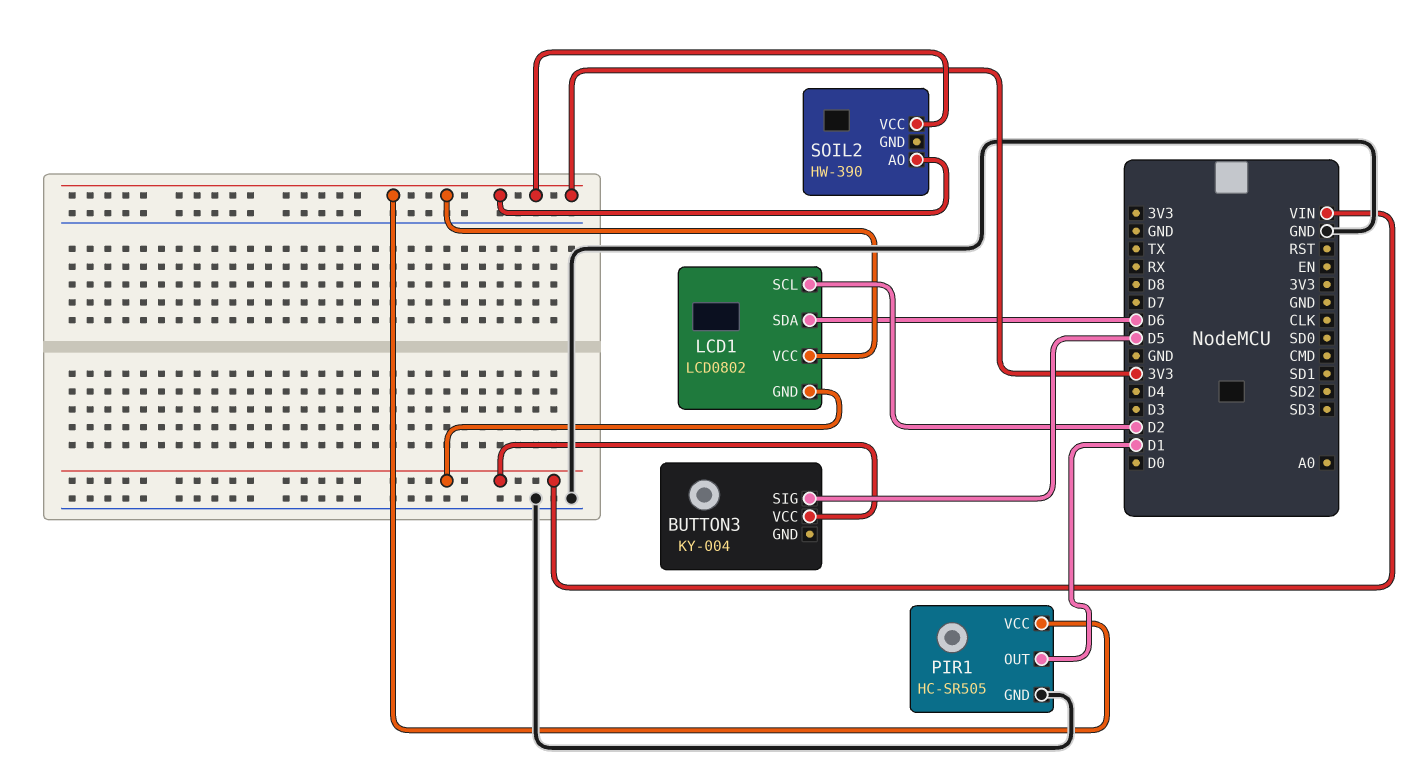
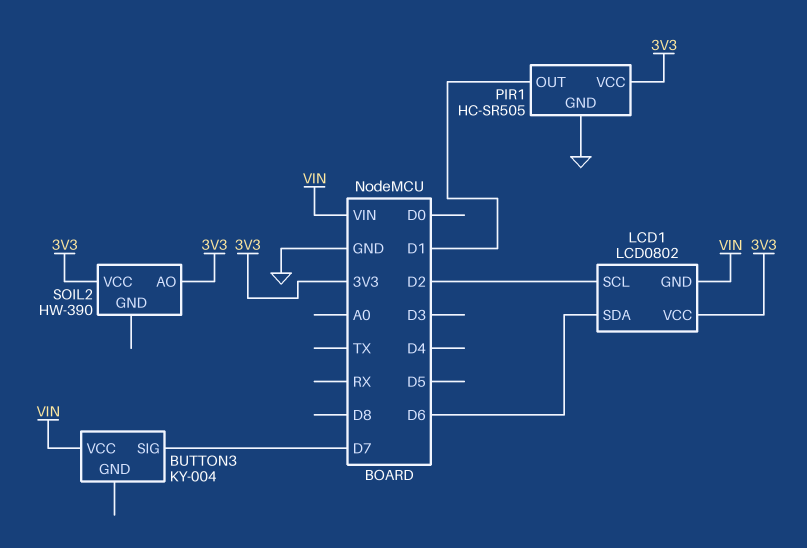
BUTTON3 pin SIG: D5 -> D7

